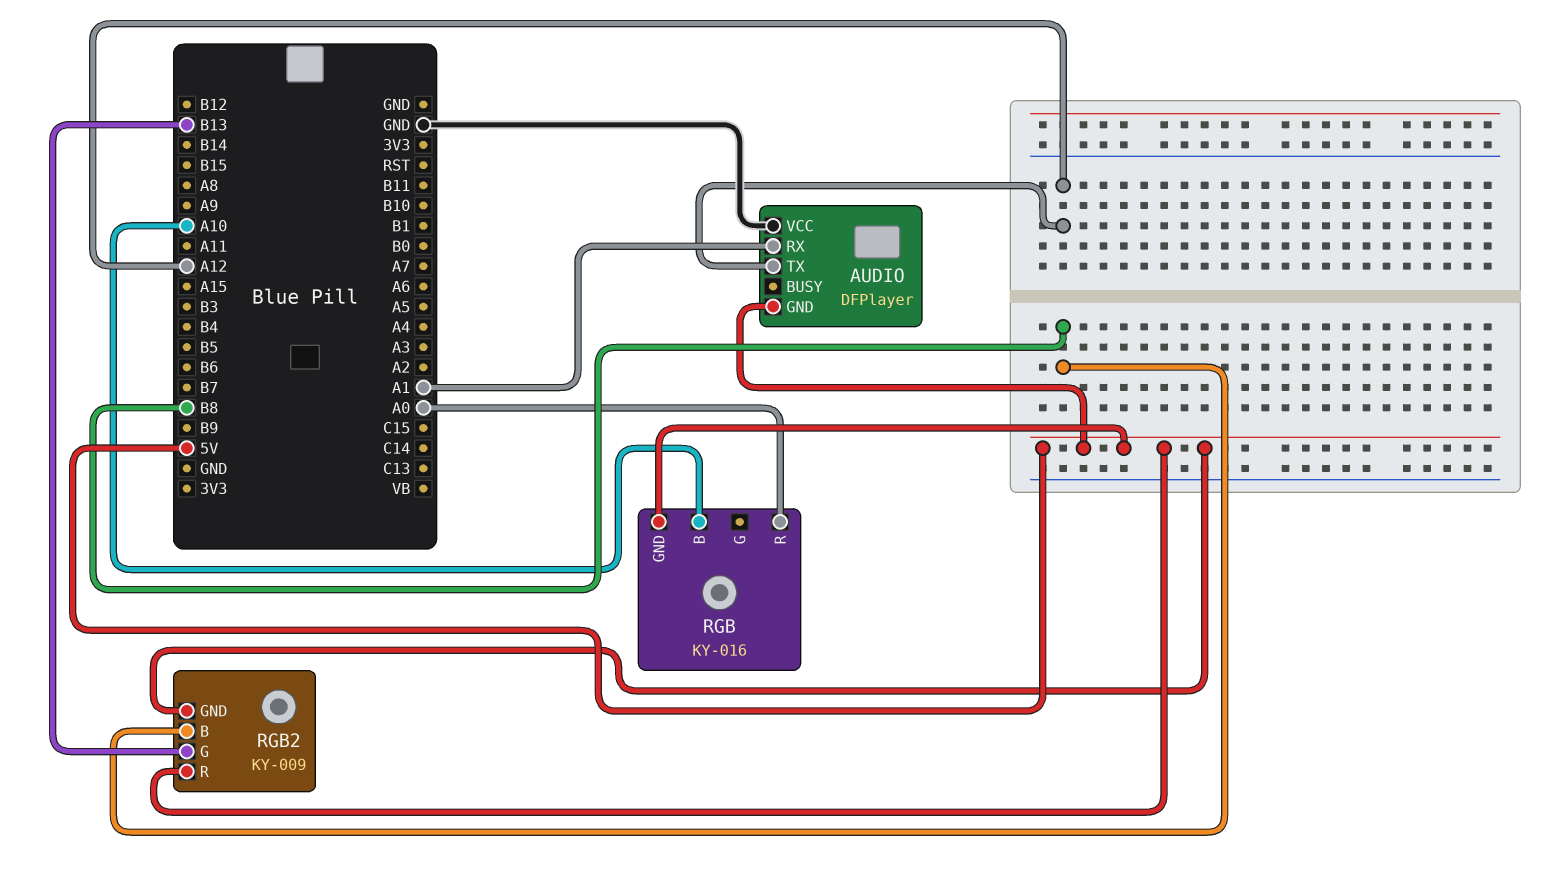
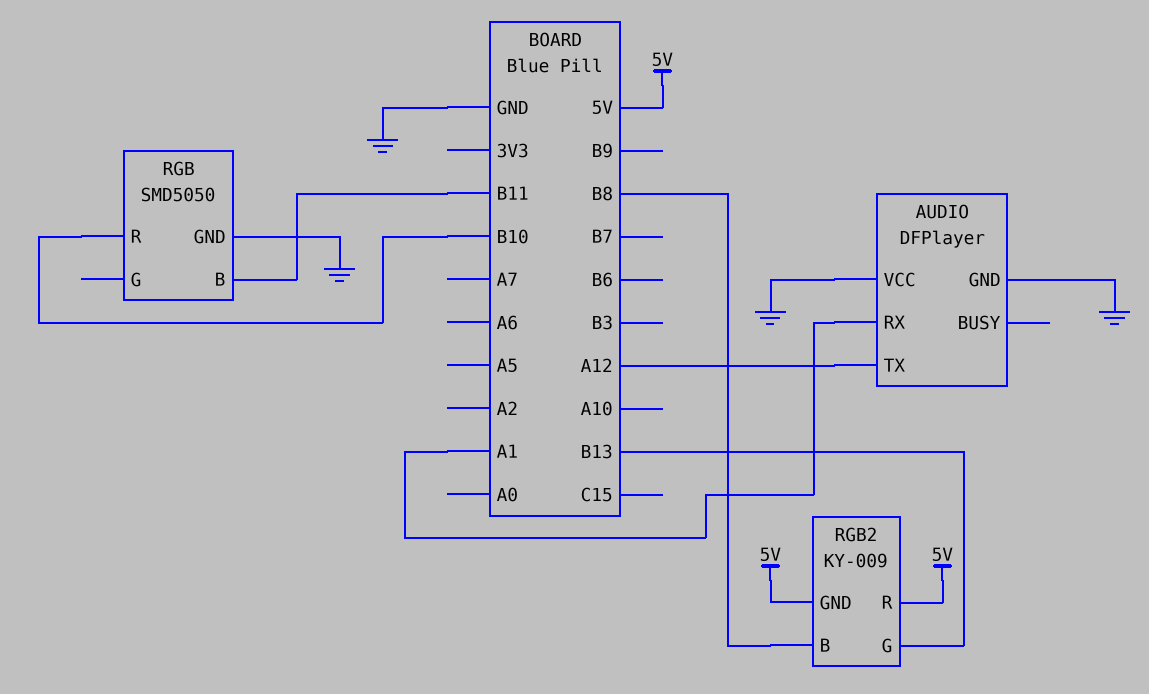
AUDIO pin GND: 5V -> GND
RGB: KY-016 -> SMD5050
RGB pin B: A10 -> B11
RGB pin GND: 5V -> GND
RGB pin R: A0 -> B10

